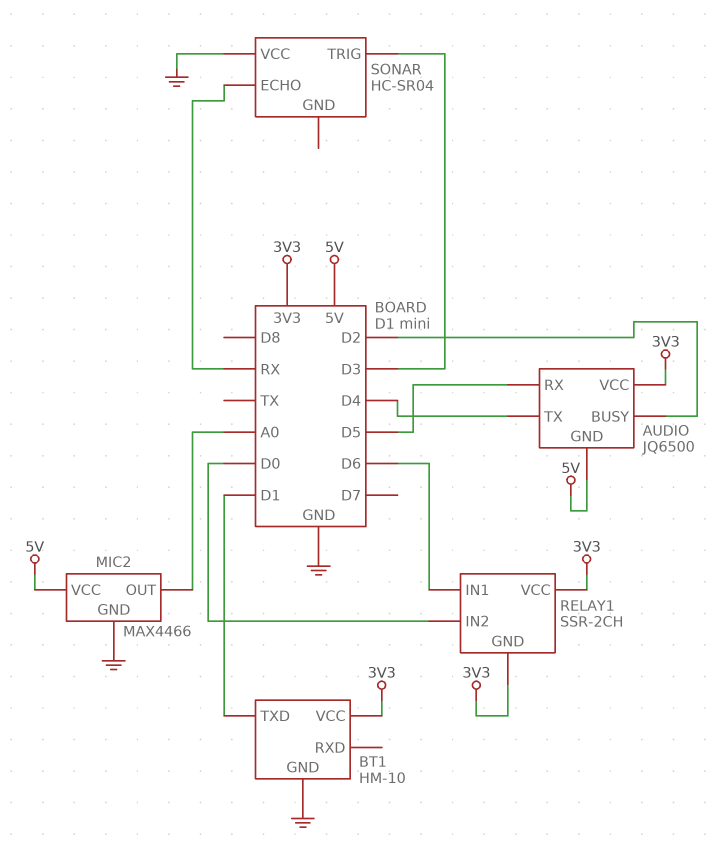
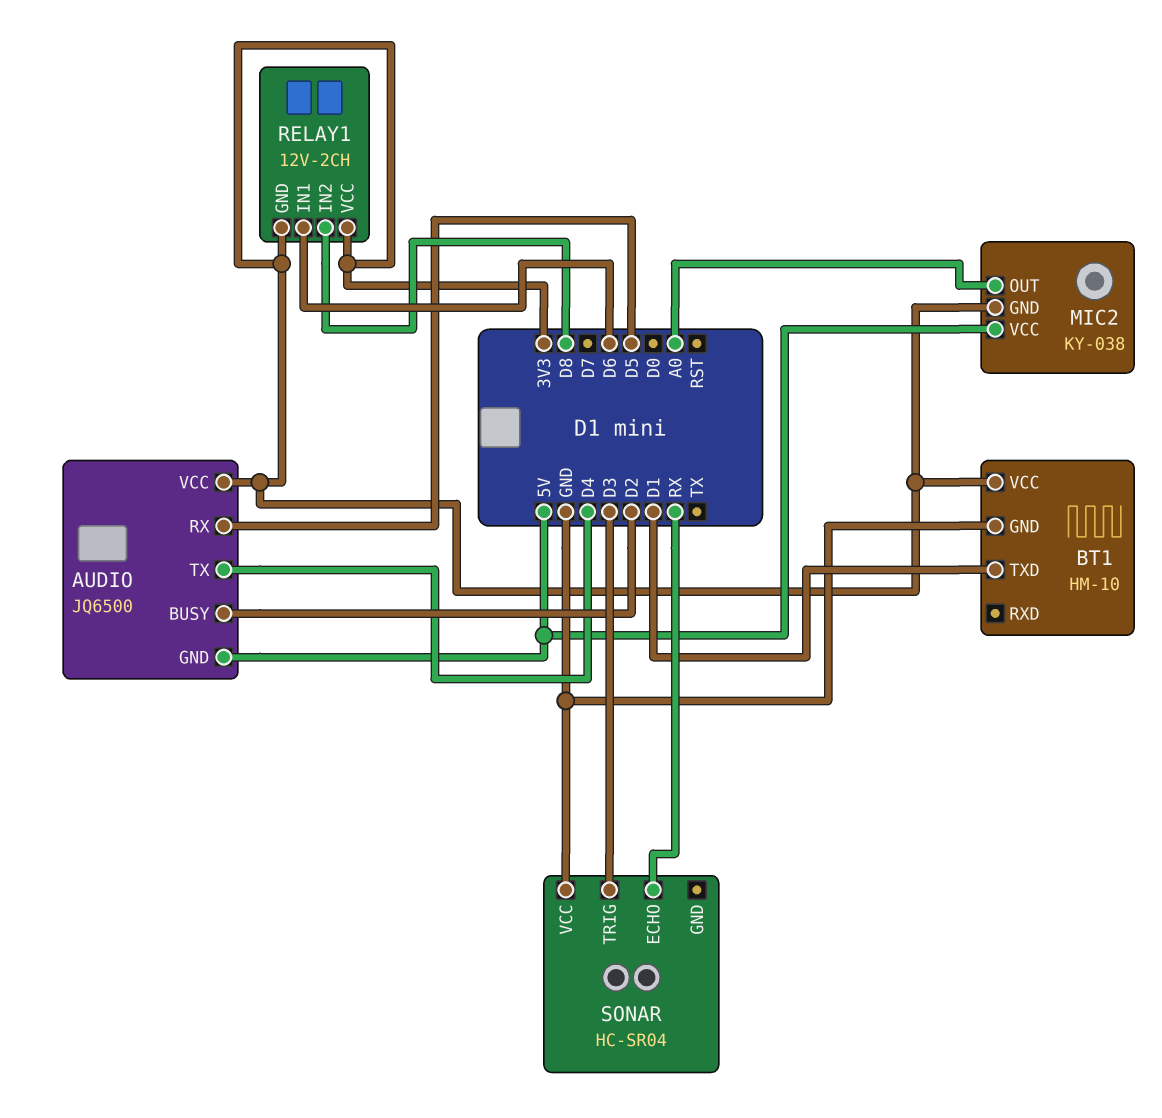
MIC2: MAX4466 -> KY-038
MIC2 pin GND: GND -> 3V3
RELAY1: SSR-2CH -> 12V-2CH
RELAY1 pin IN2: D0 -> D8

